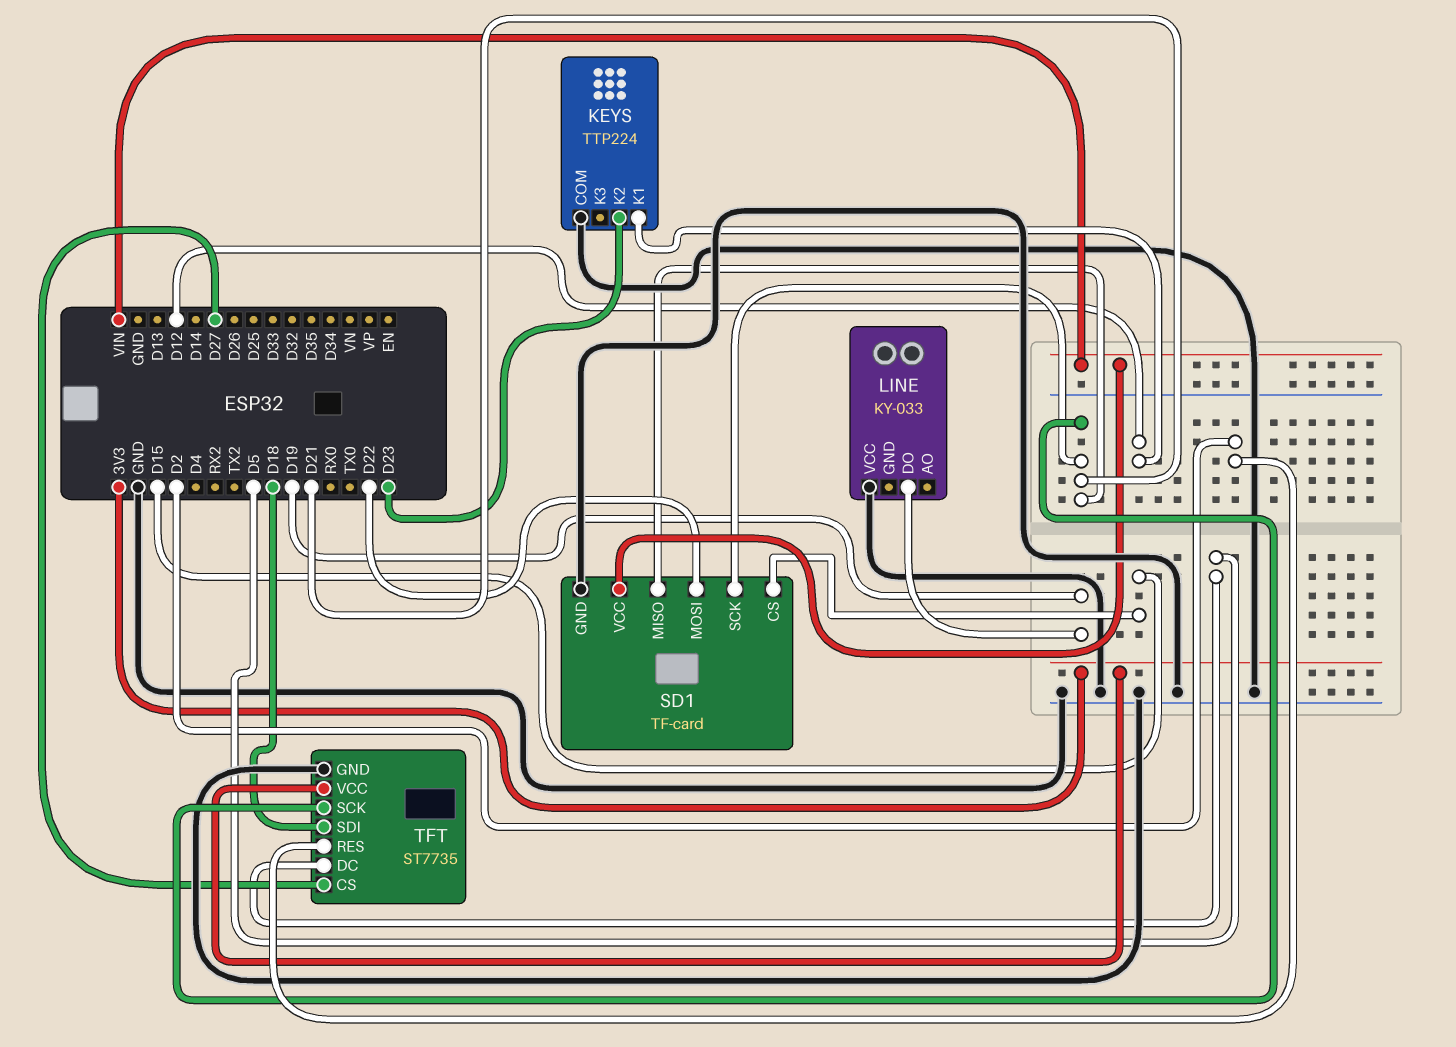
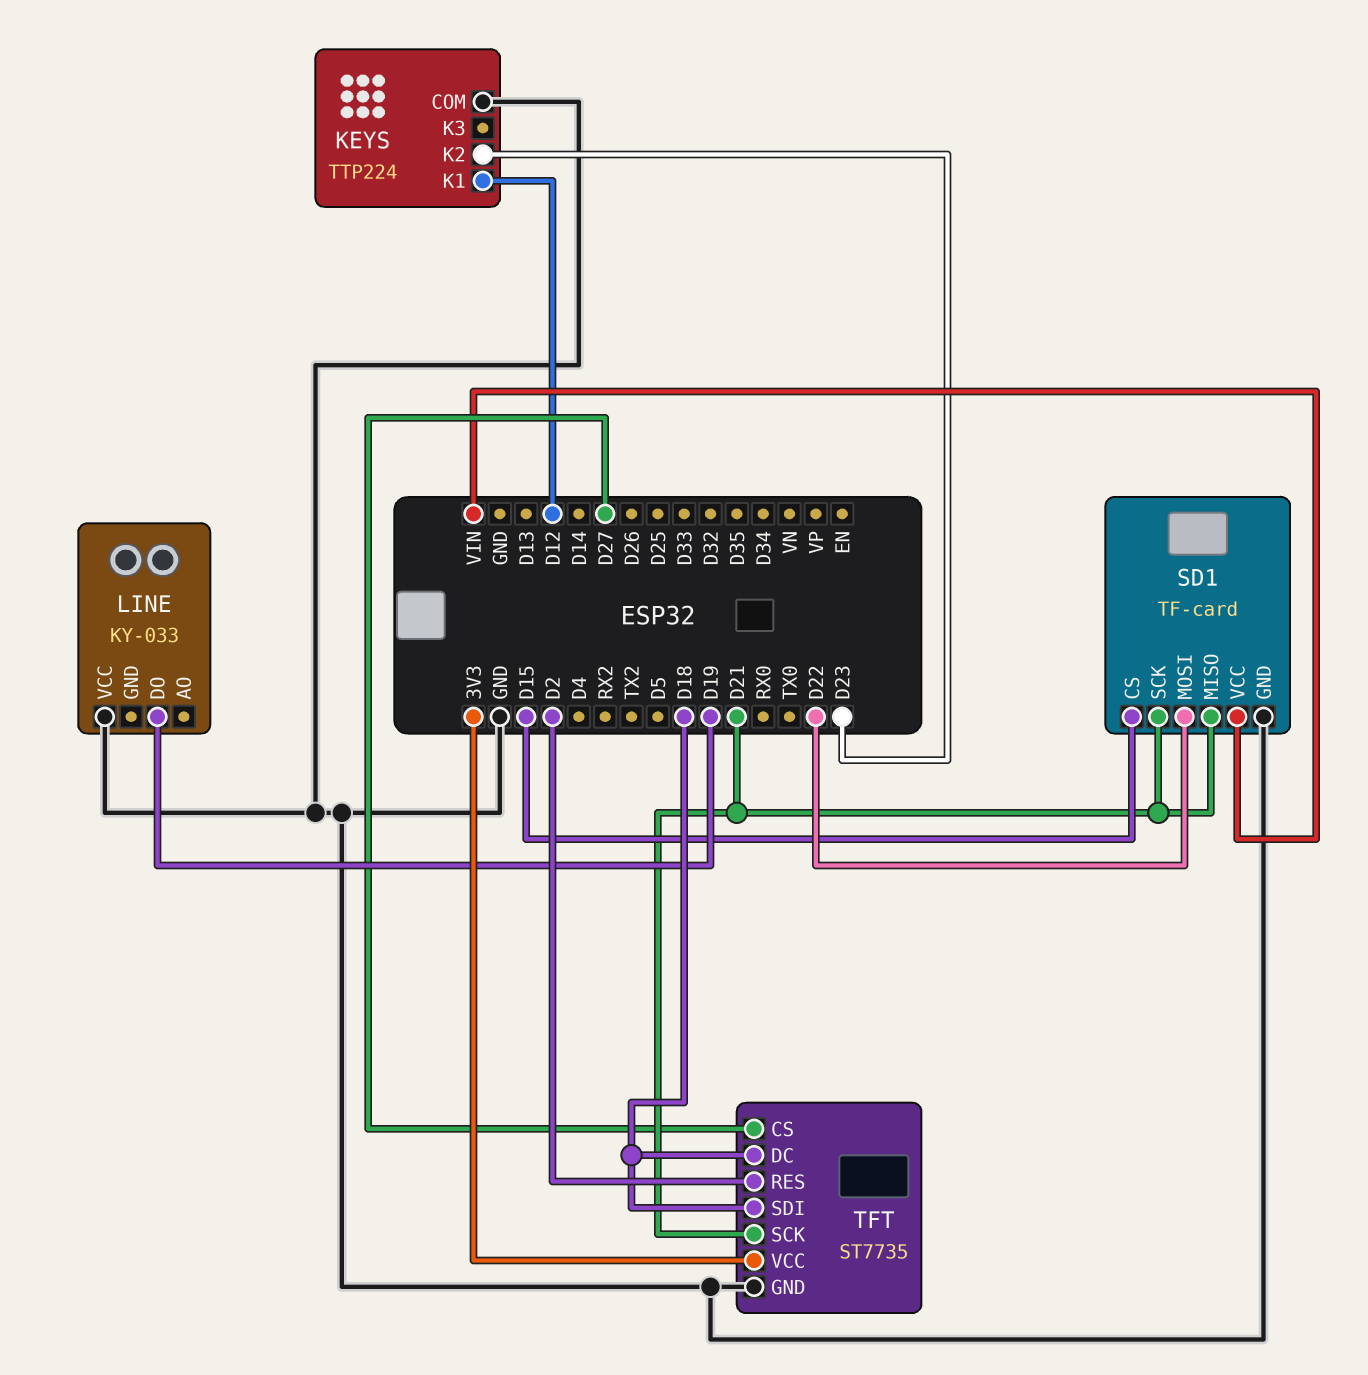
TFT pin DC: D5 -> D18

